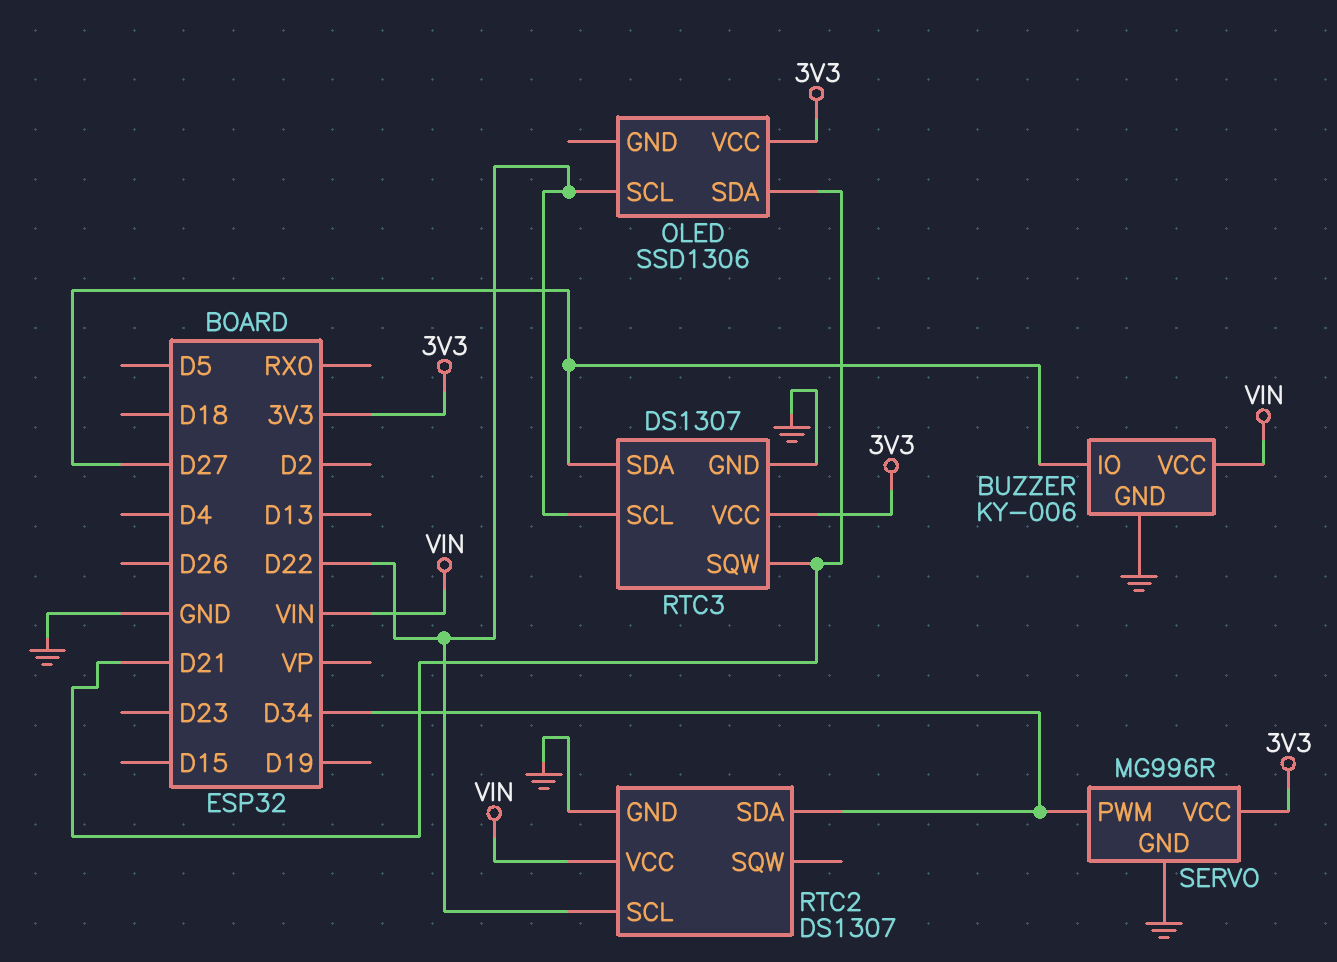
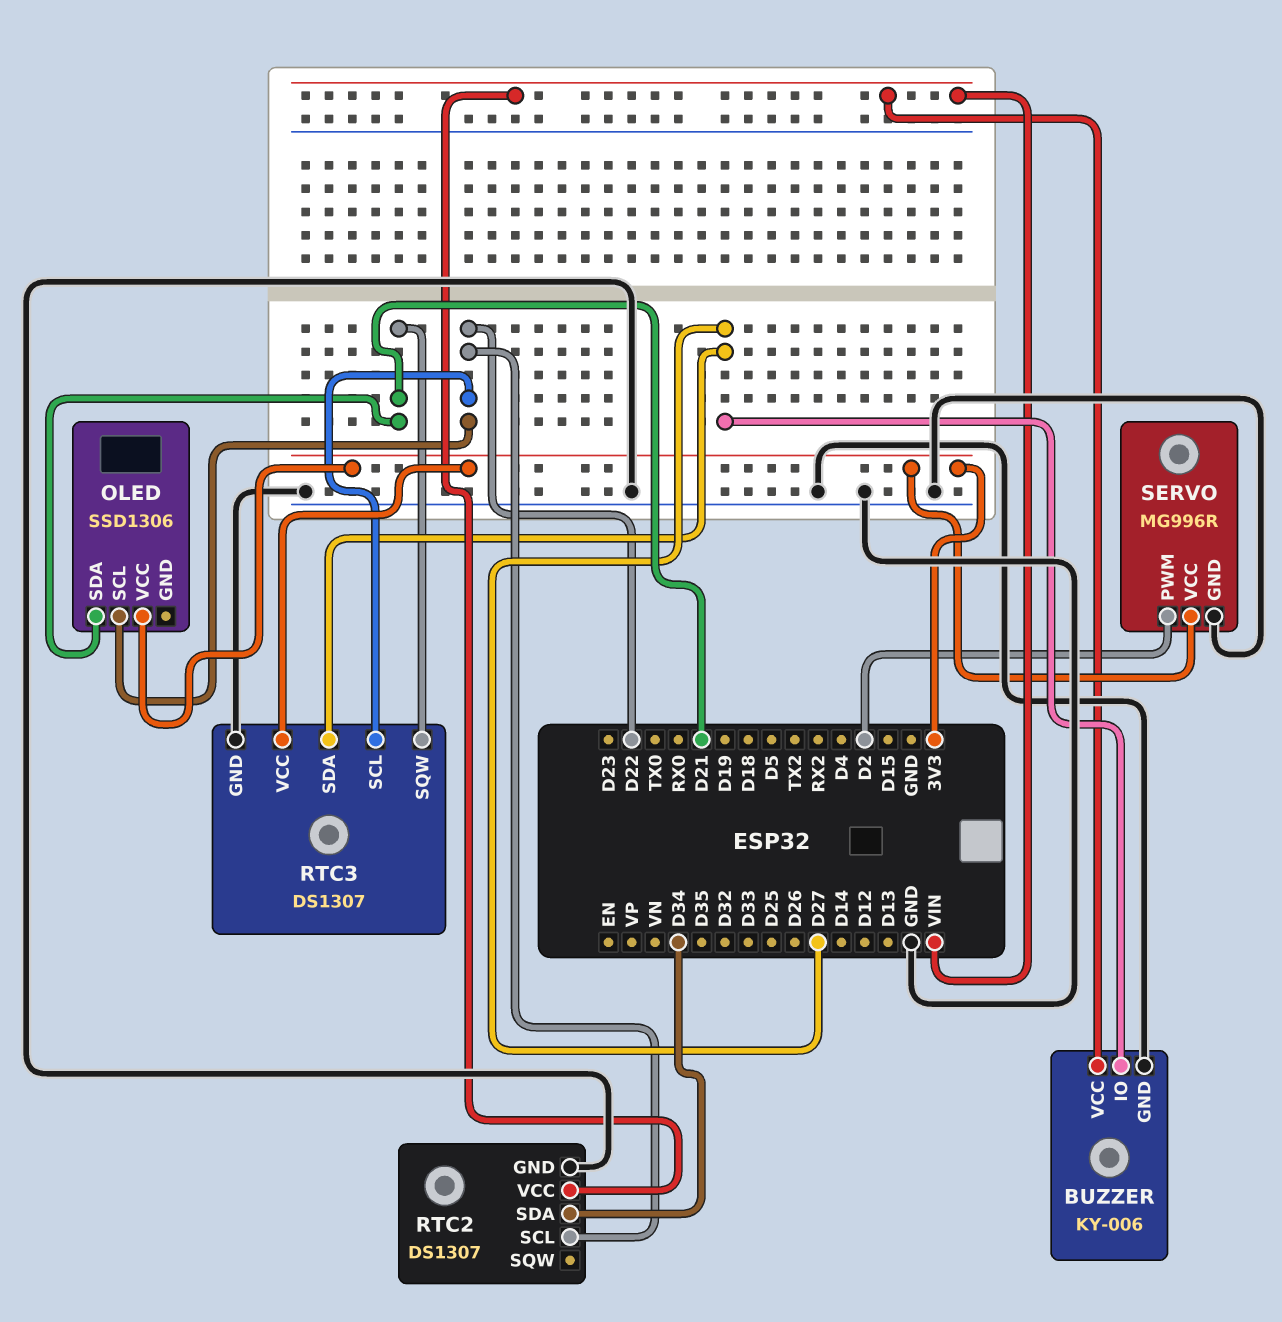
SERVO pin PWM: D34 -> D2

